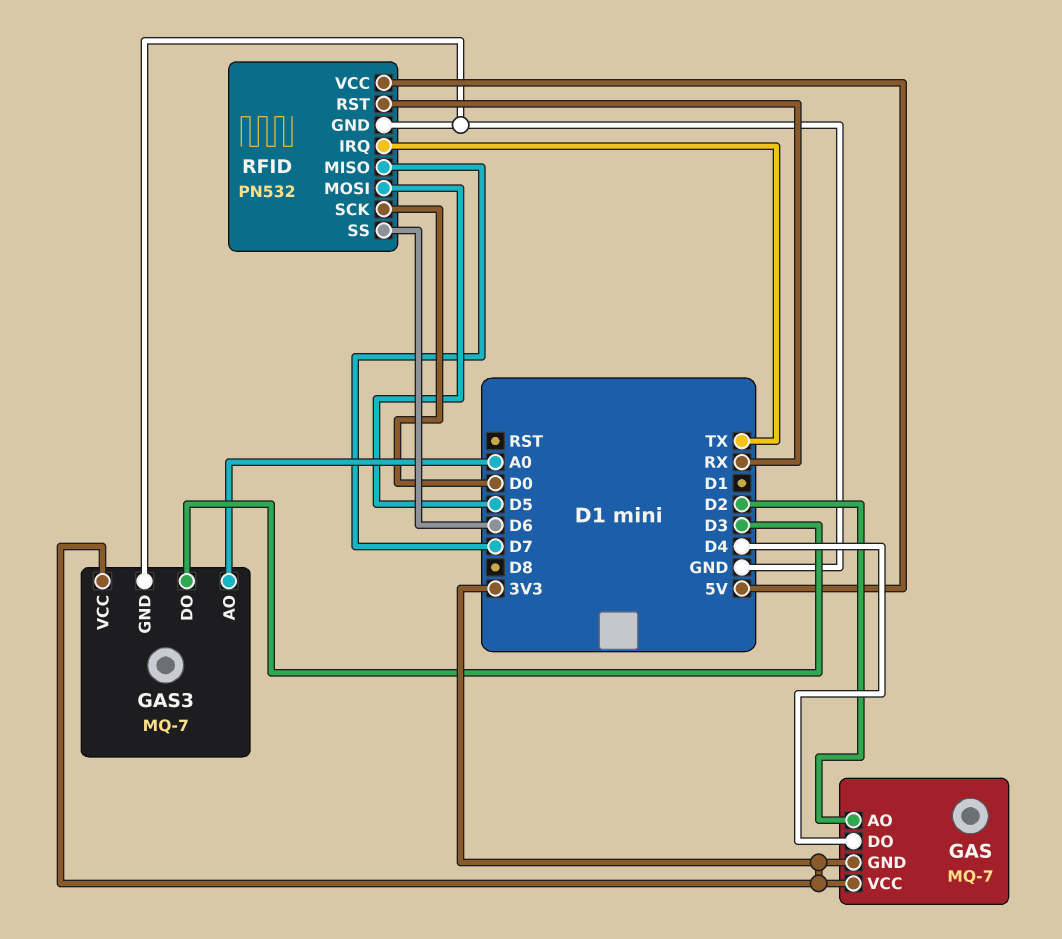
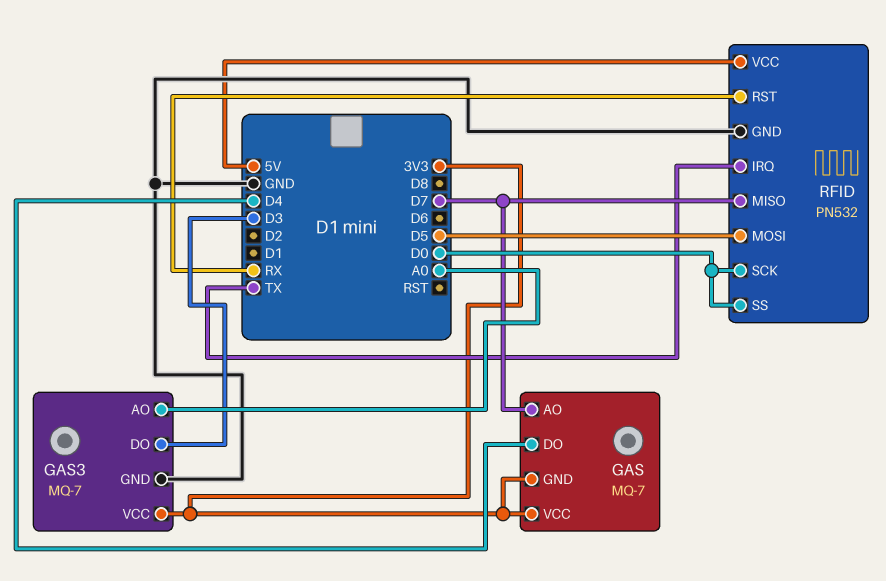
GAS pin AO: D2 -> D7
RFID pin SS: D6 -> D0

